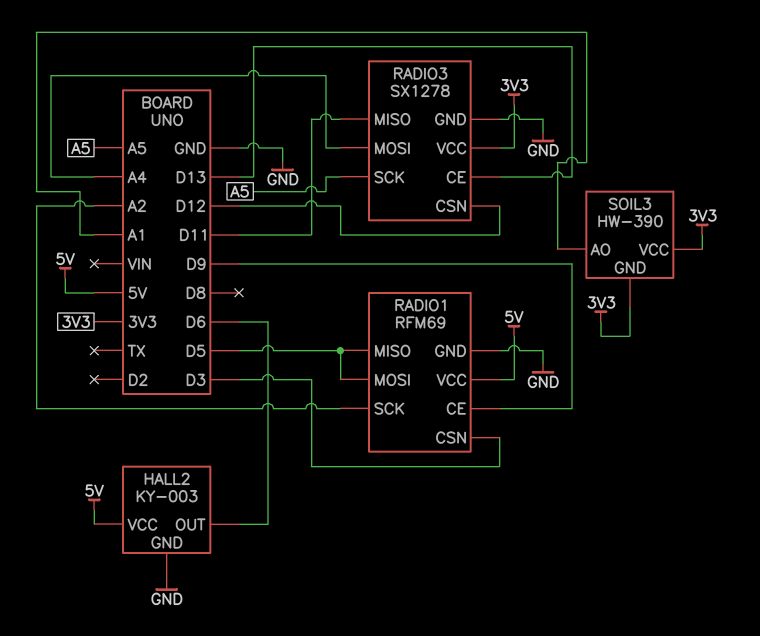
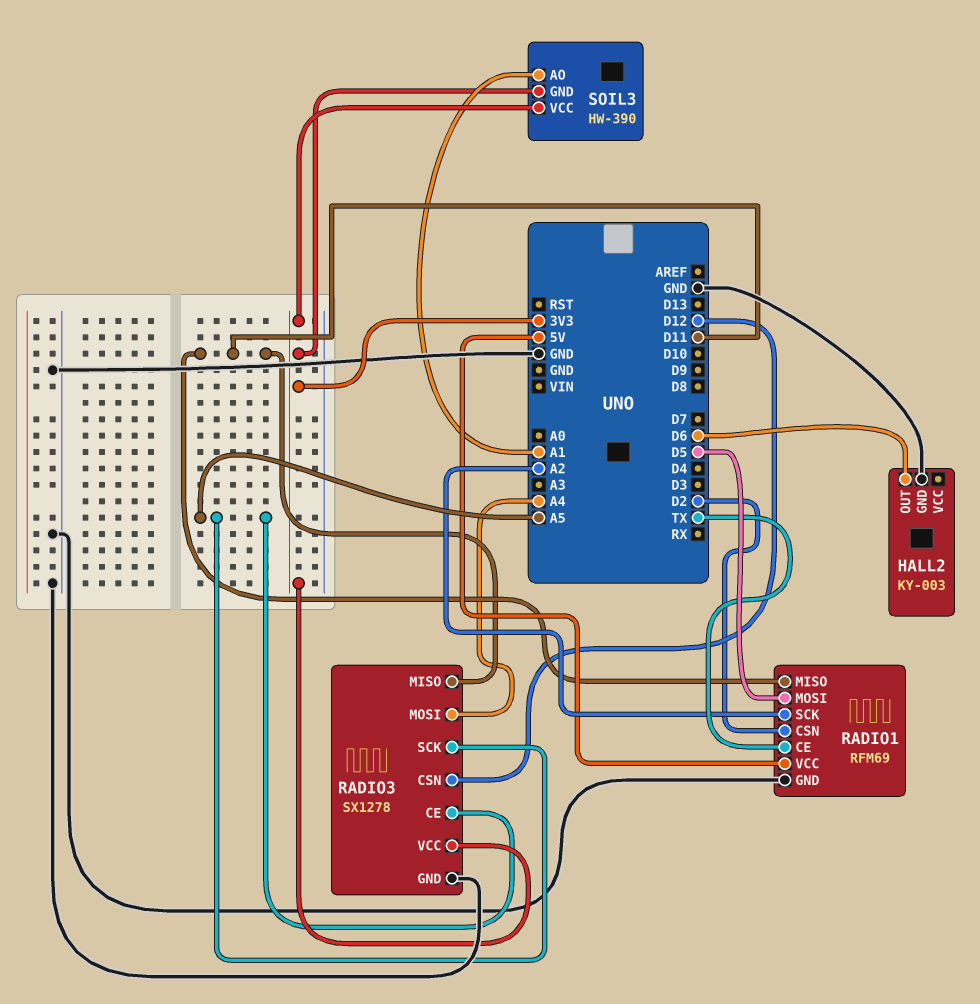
HALL2 pin VCC: 5V -> none
RADIO1 pin CE: D9 -> TX
RADIO1 pin CSN: D3 -> D2
RADIO1 pin MISO: D5 -> D11
RADIO3 pin CE: D13 -> A5

